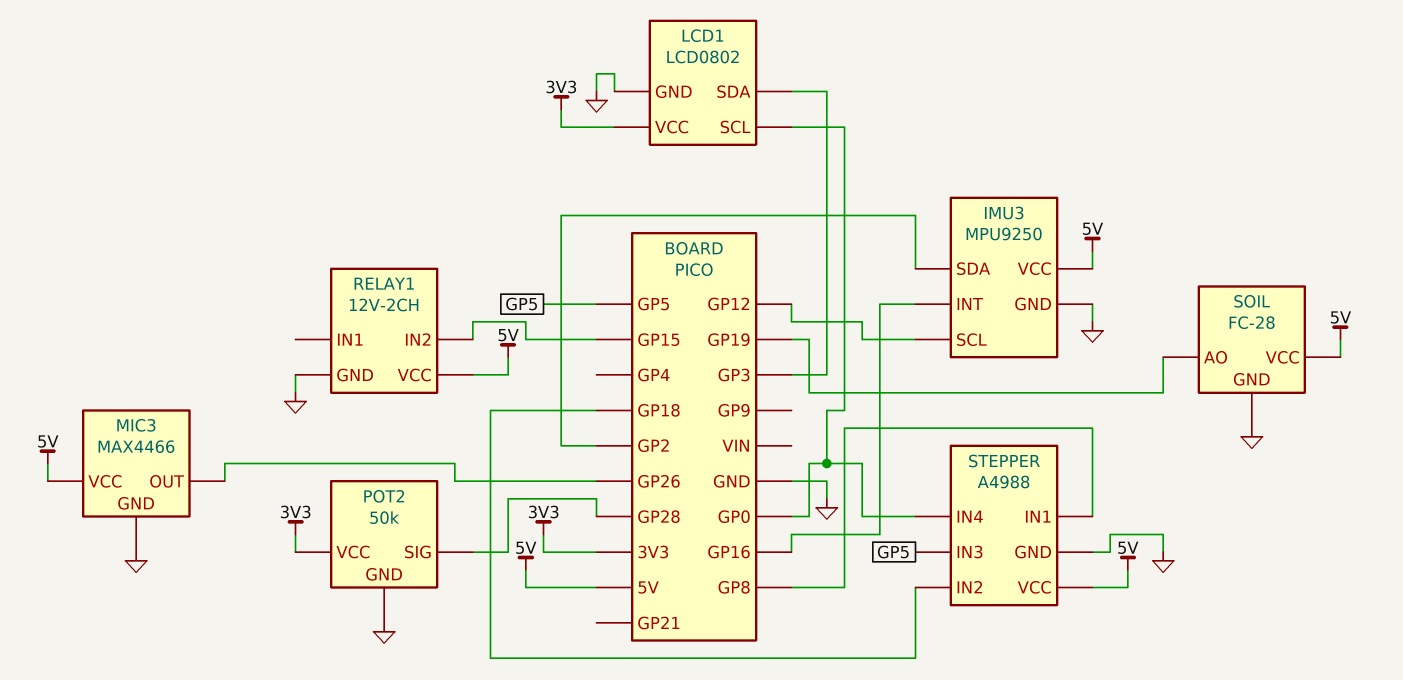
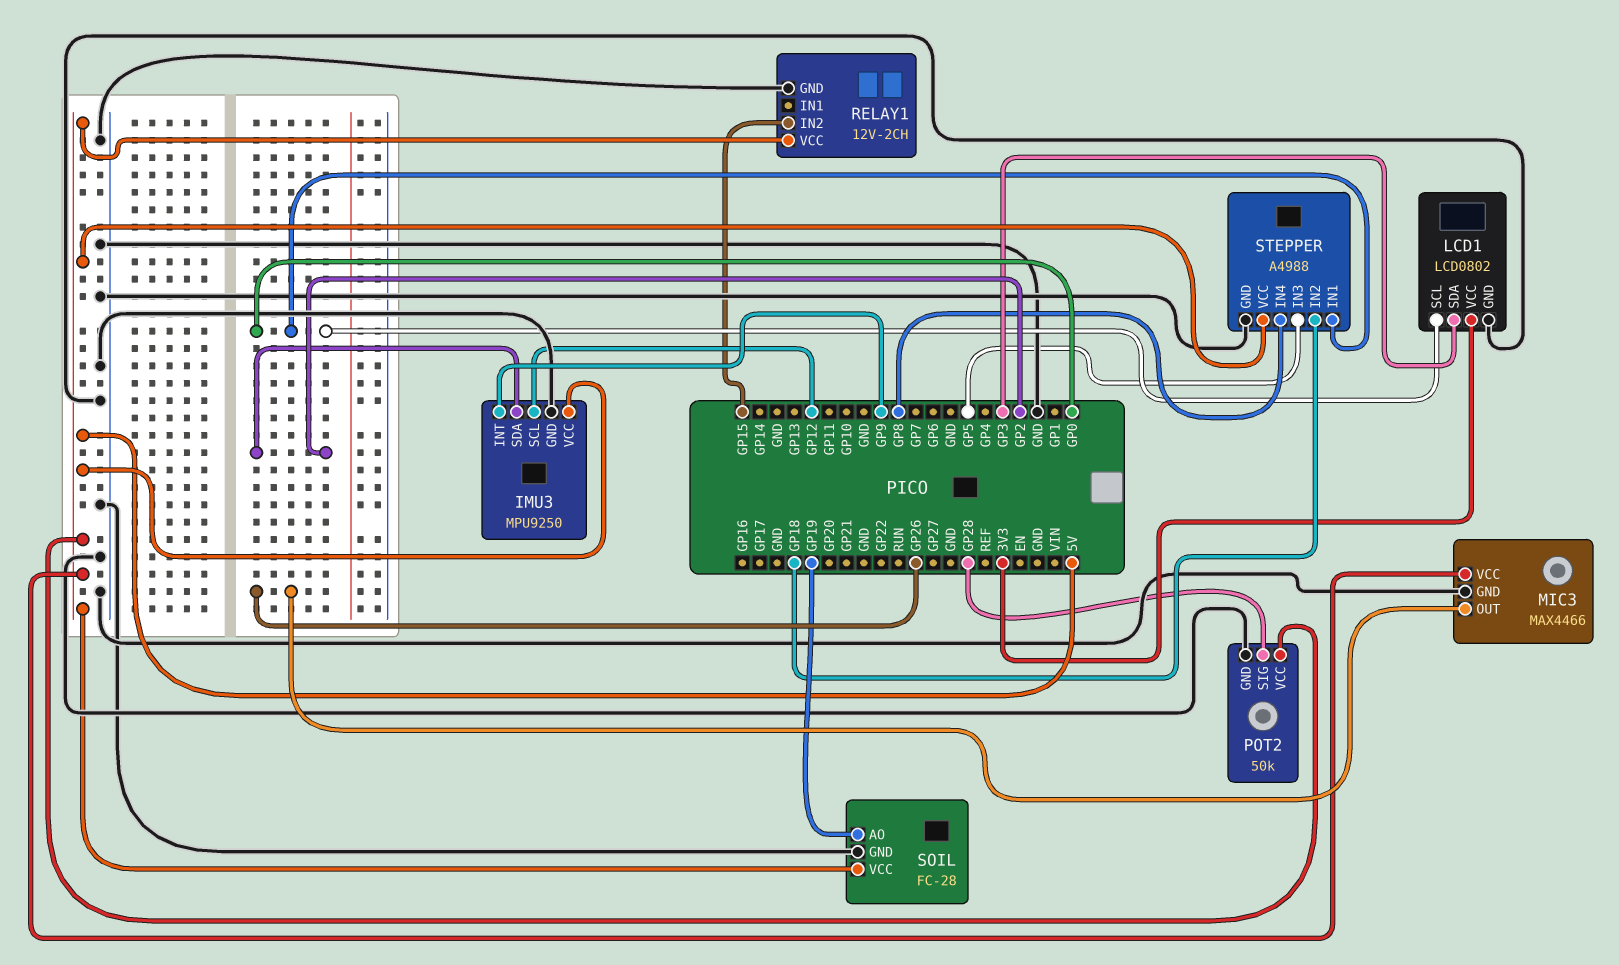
IMU3 pin INT: GP16 -> GP9
POT2 pin VCC: 3V3 -> 5V
STEPPER pin IN1: GP8 -> GP0
STEPPER pin IN4: GP0 -> GP8

